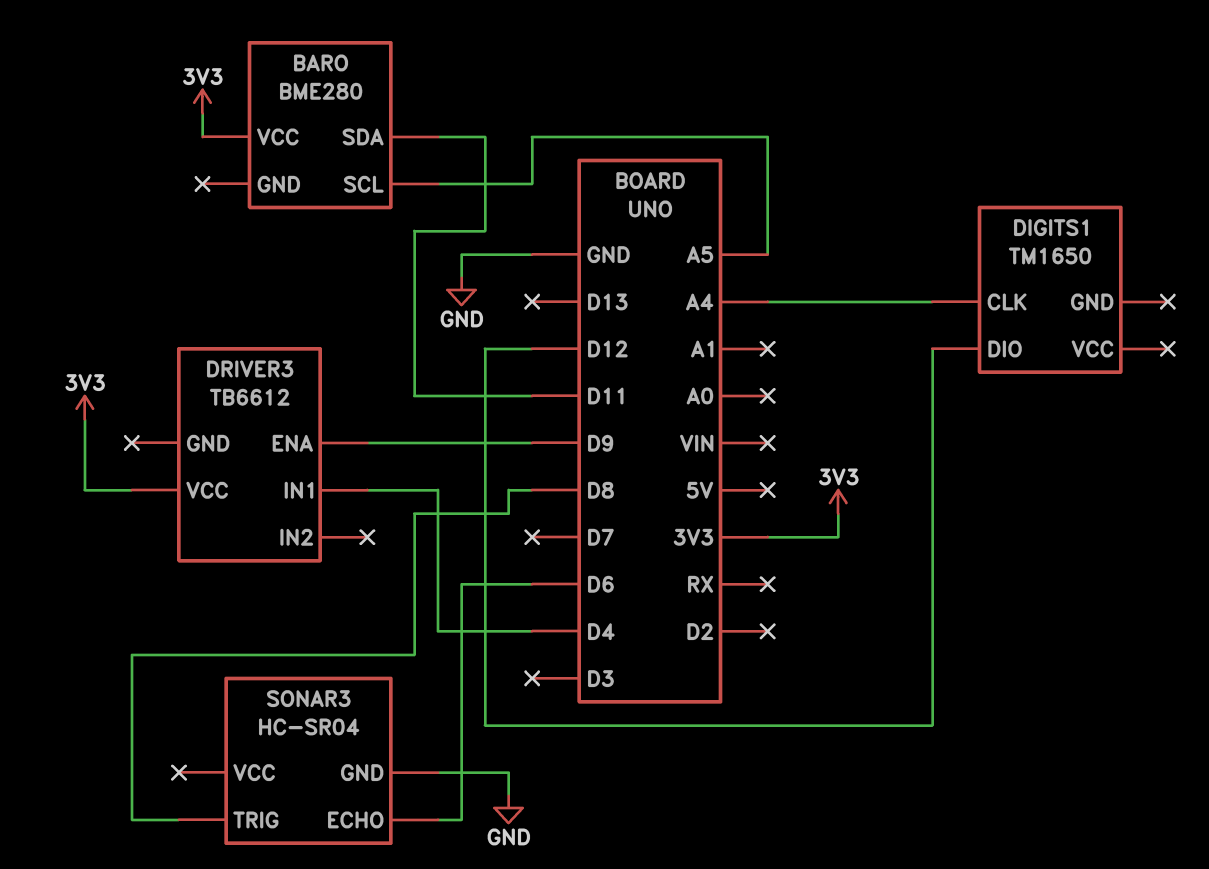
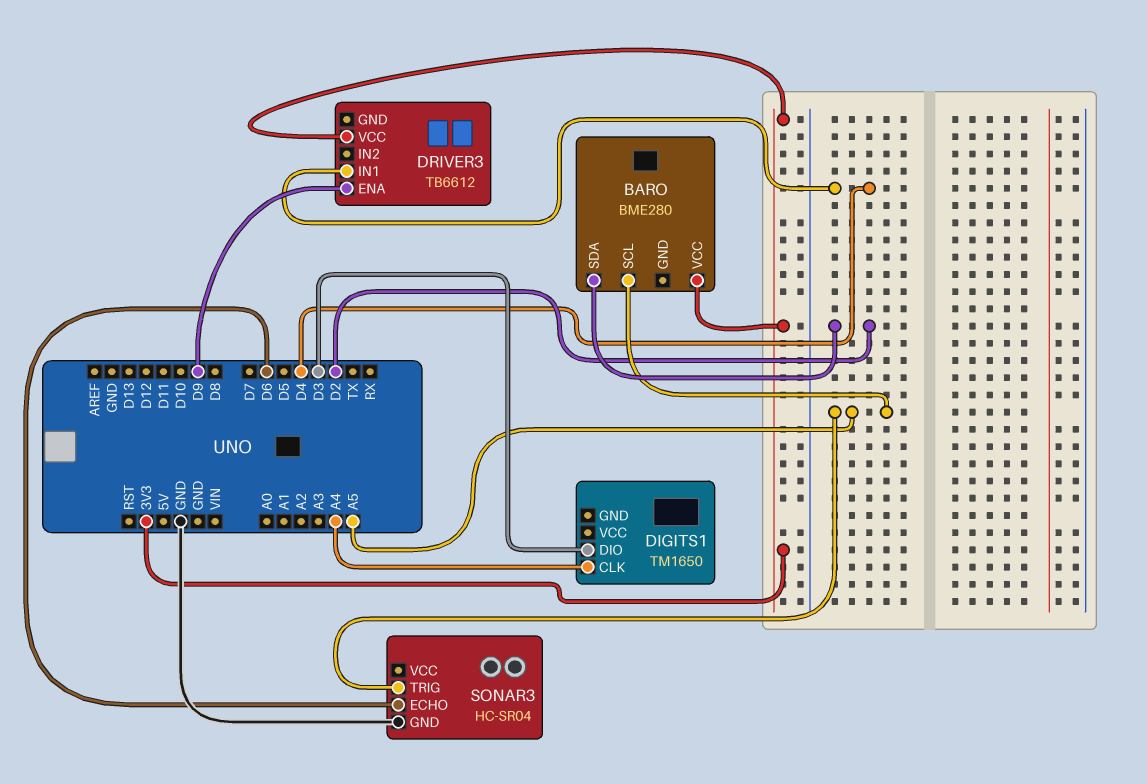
BARO pin SDA: D11 -> D2
DIGITS1 pin DIO: D12 -> D3
SONAR3 pin TRIG: D8 -> A5

